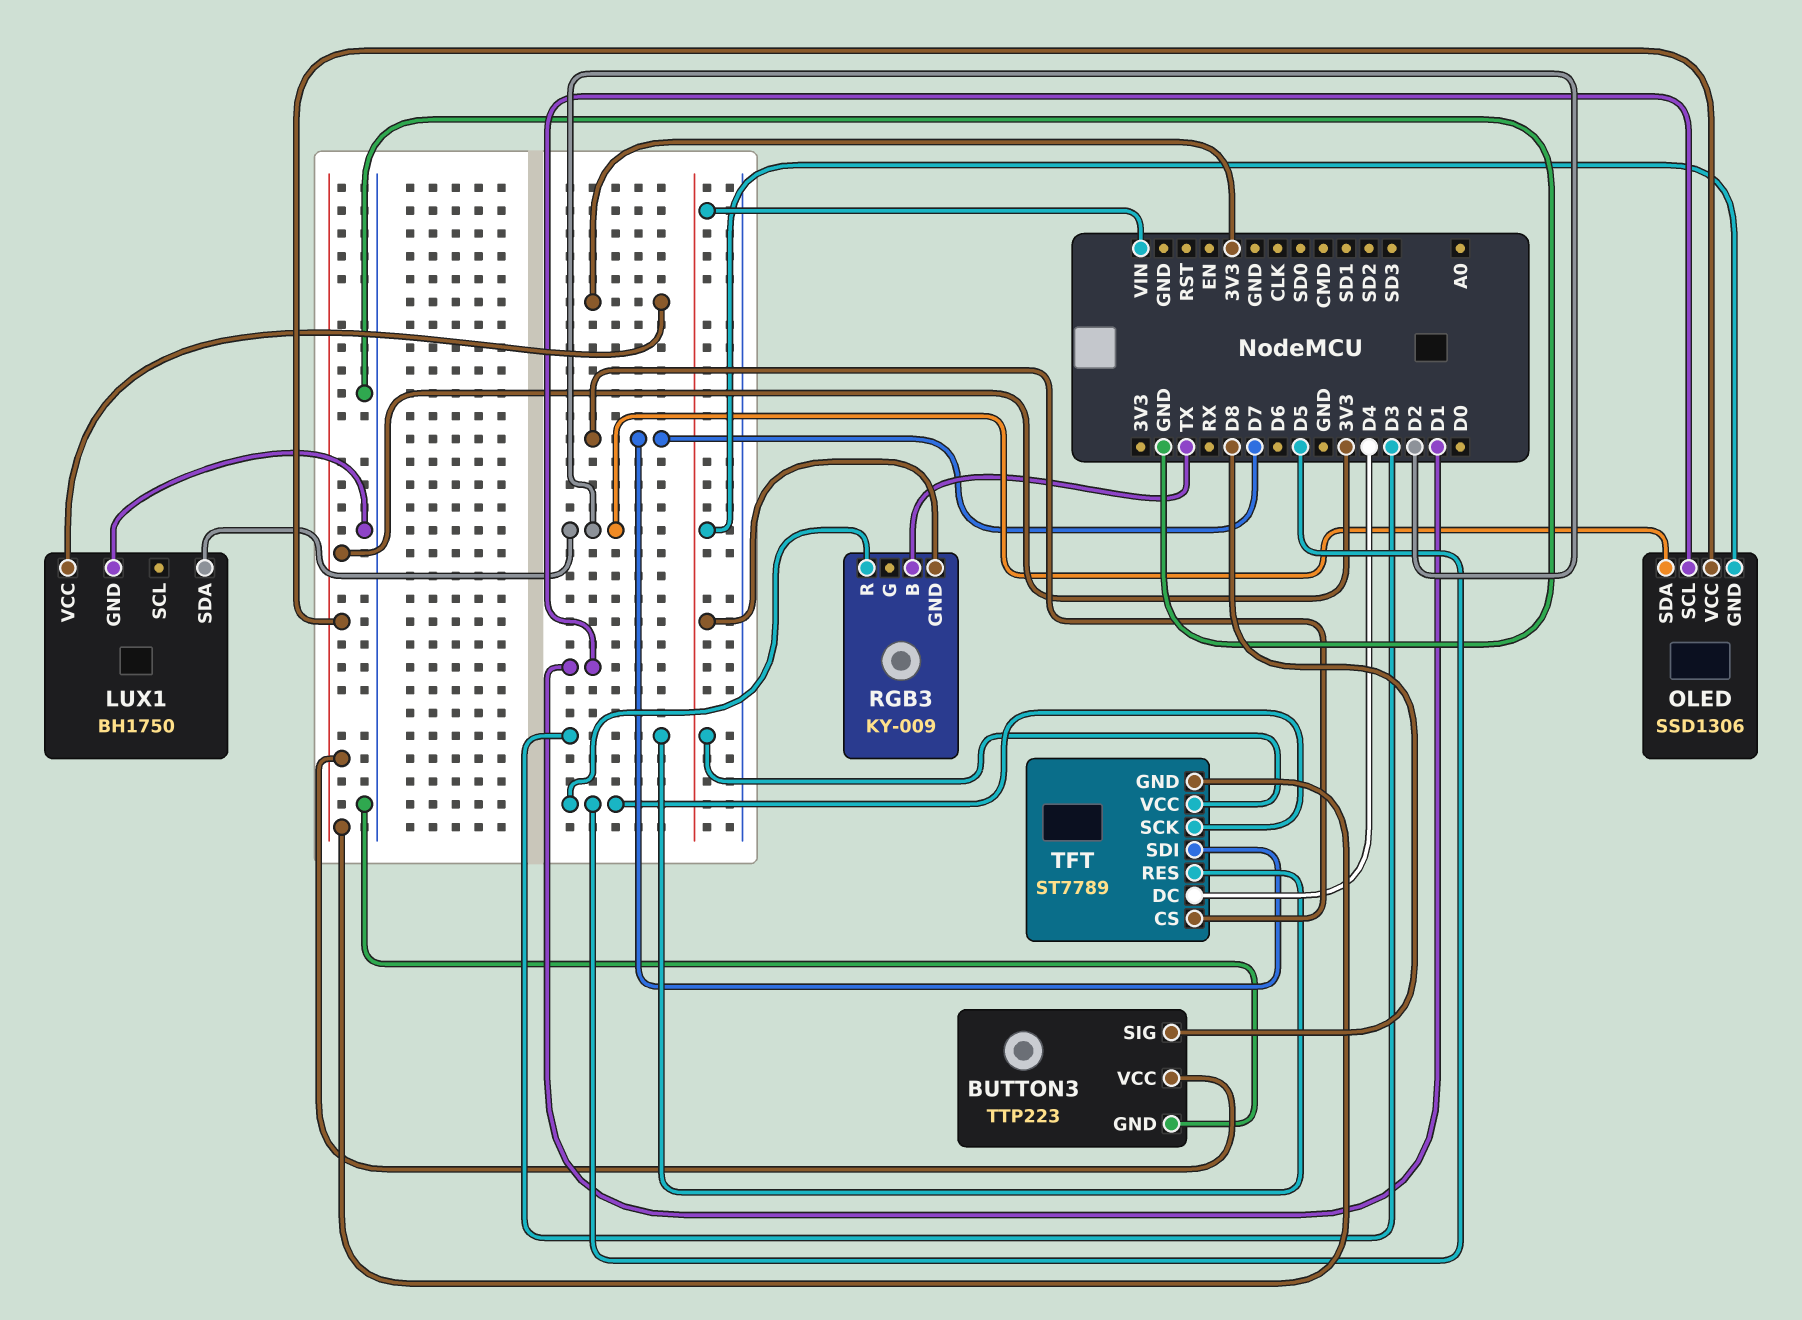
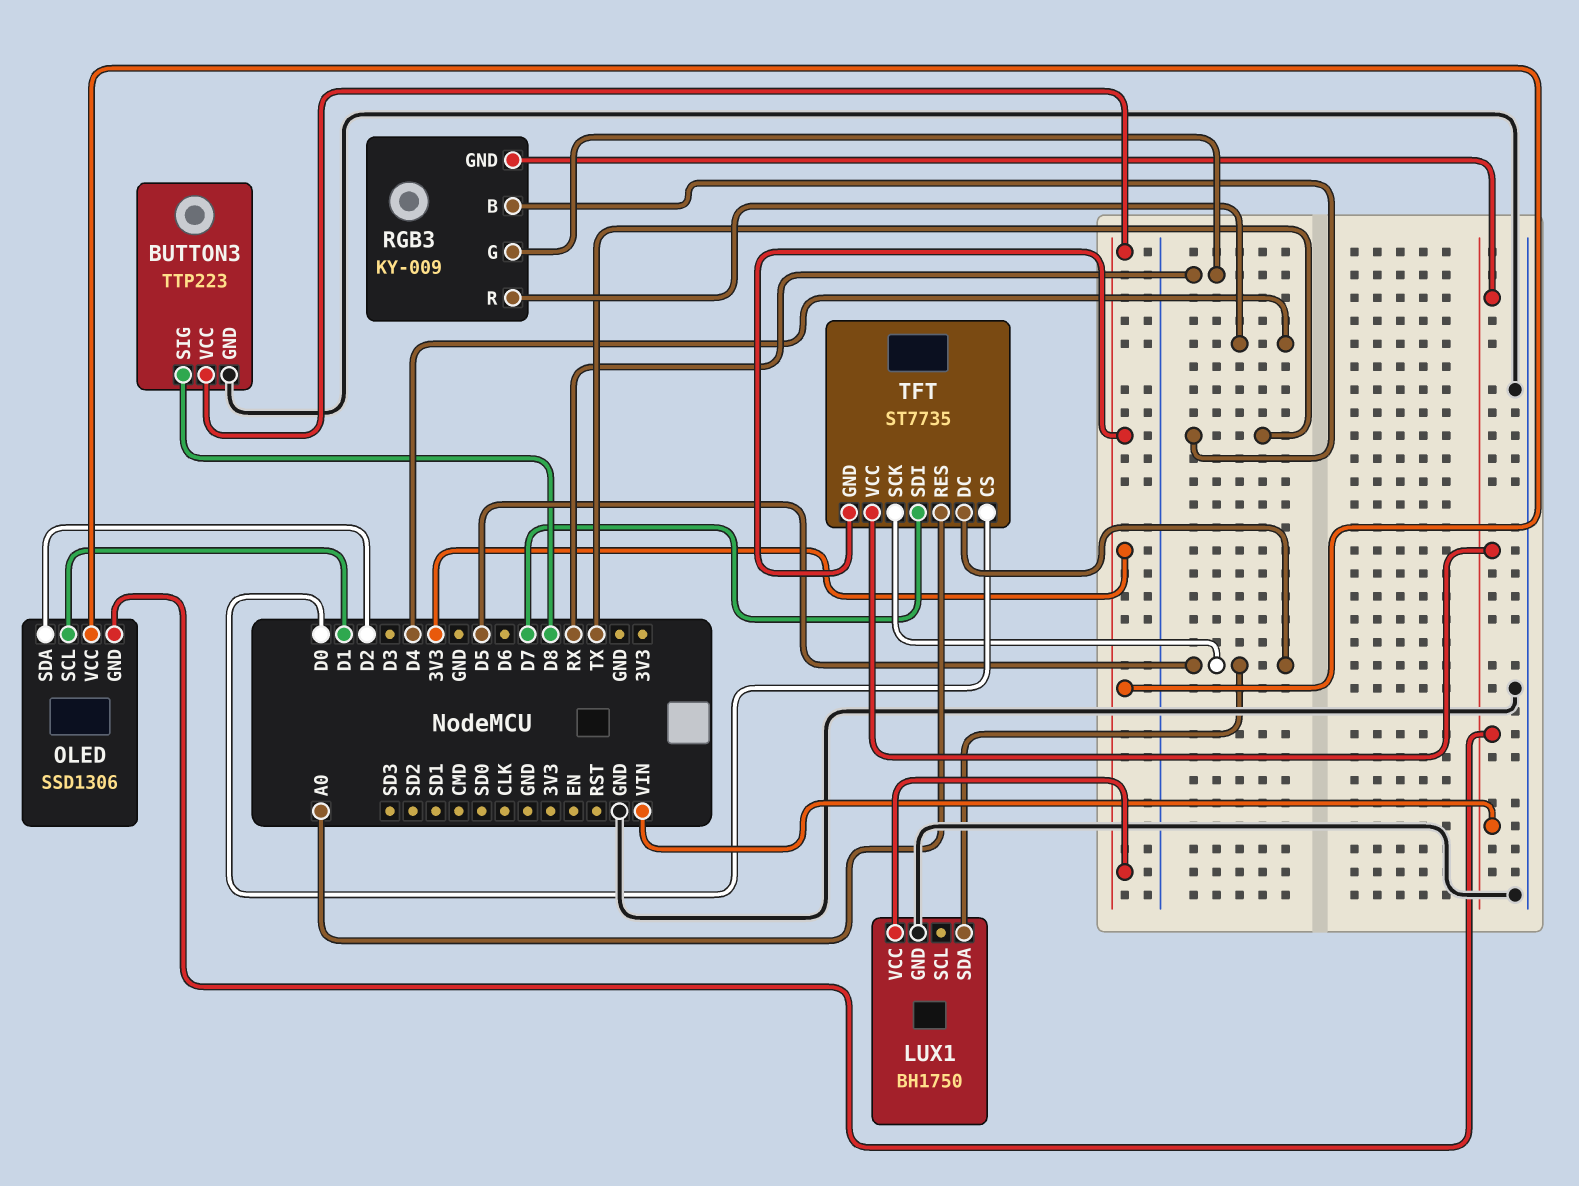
LUX1 pin SDA: D2 -> D5
RGB3 pin G: none -> RX
RGB3 pin R: D5 -> D4
TFT: ST7789 -> ST7735
TFT pin CS: D7 -> D0
TFT pin DC: D4 -> D5
TFT pin RES: D3 -> A0

